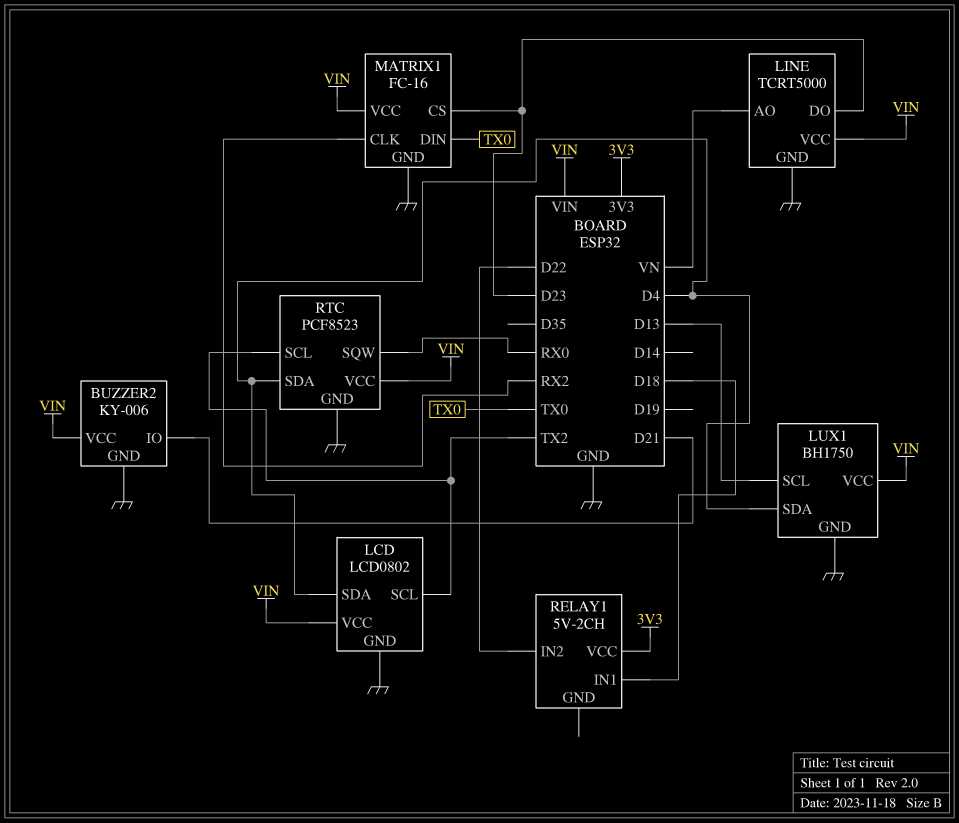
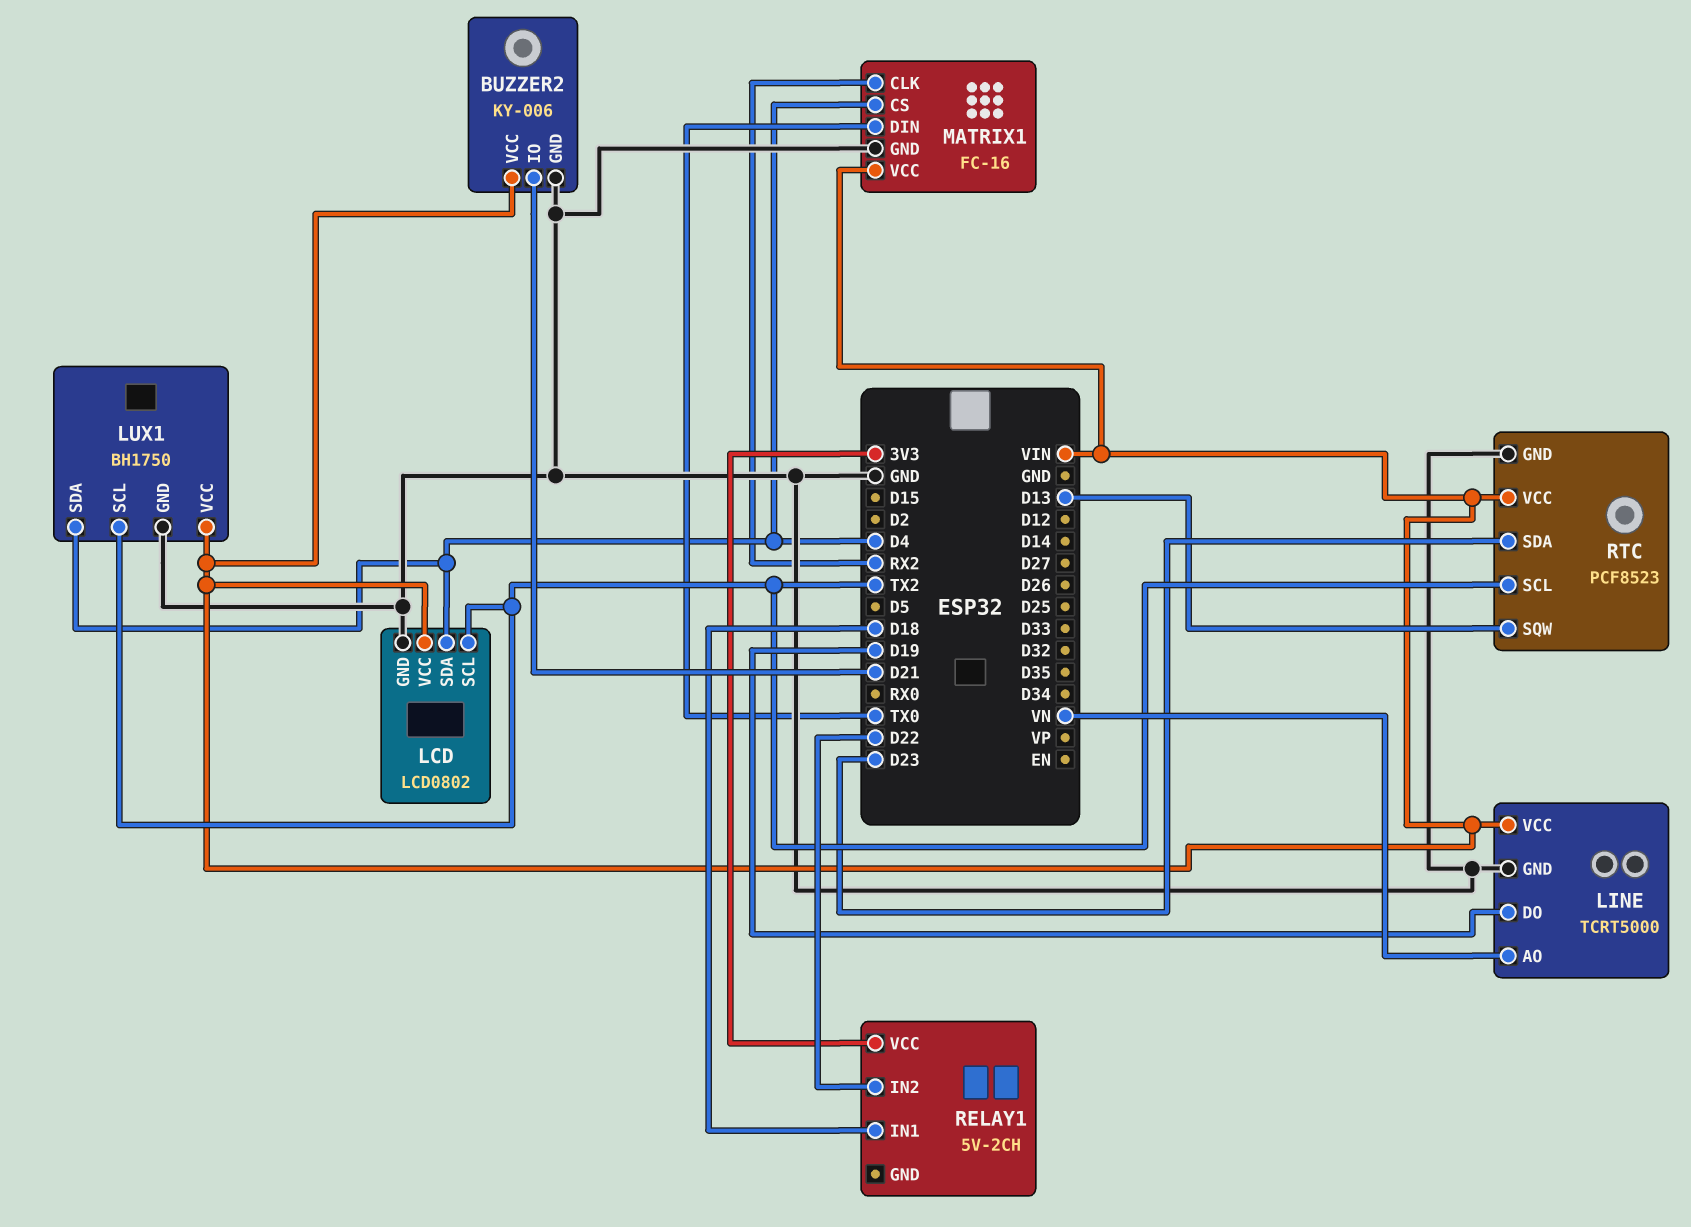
LINE pin DO: D23 -> D19
LUX1 pin SCL: D13 -> TX2
MATRIX1 pin CS: D23 -> D4
RTC pin SDA: D4 -> D23
RTC pin SQW: RX0 -> D13

